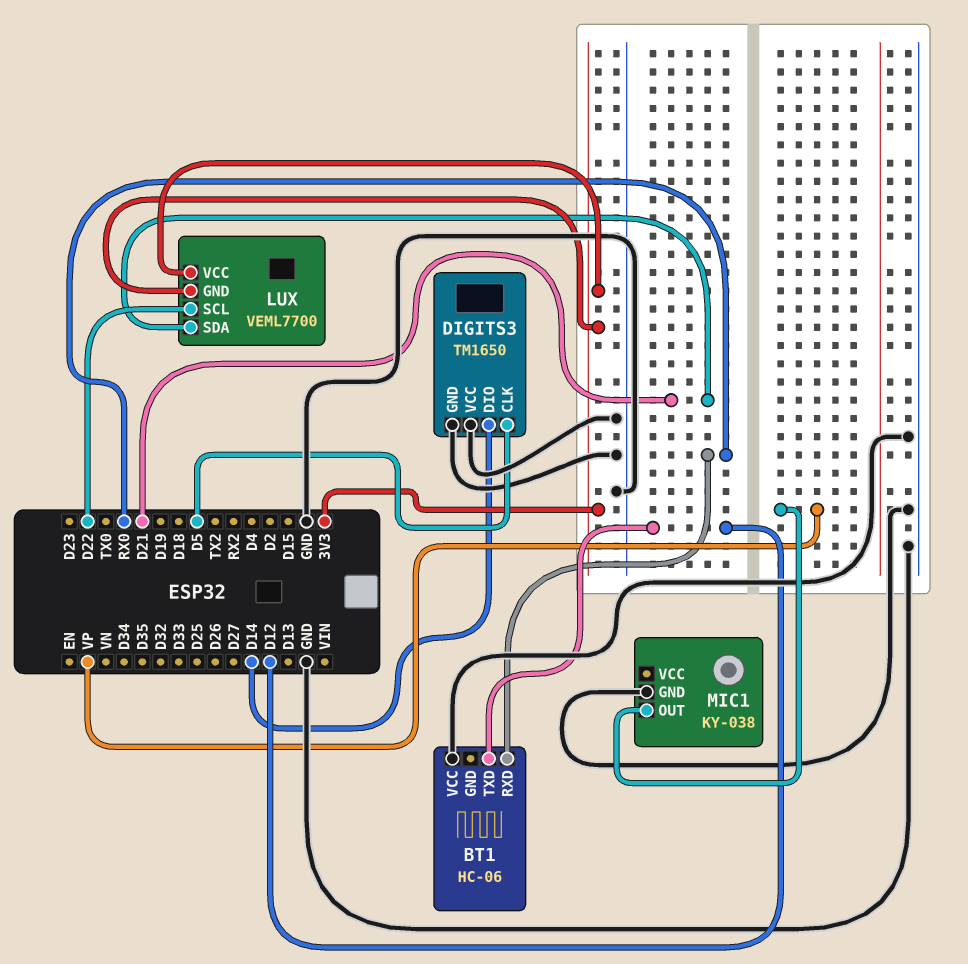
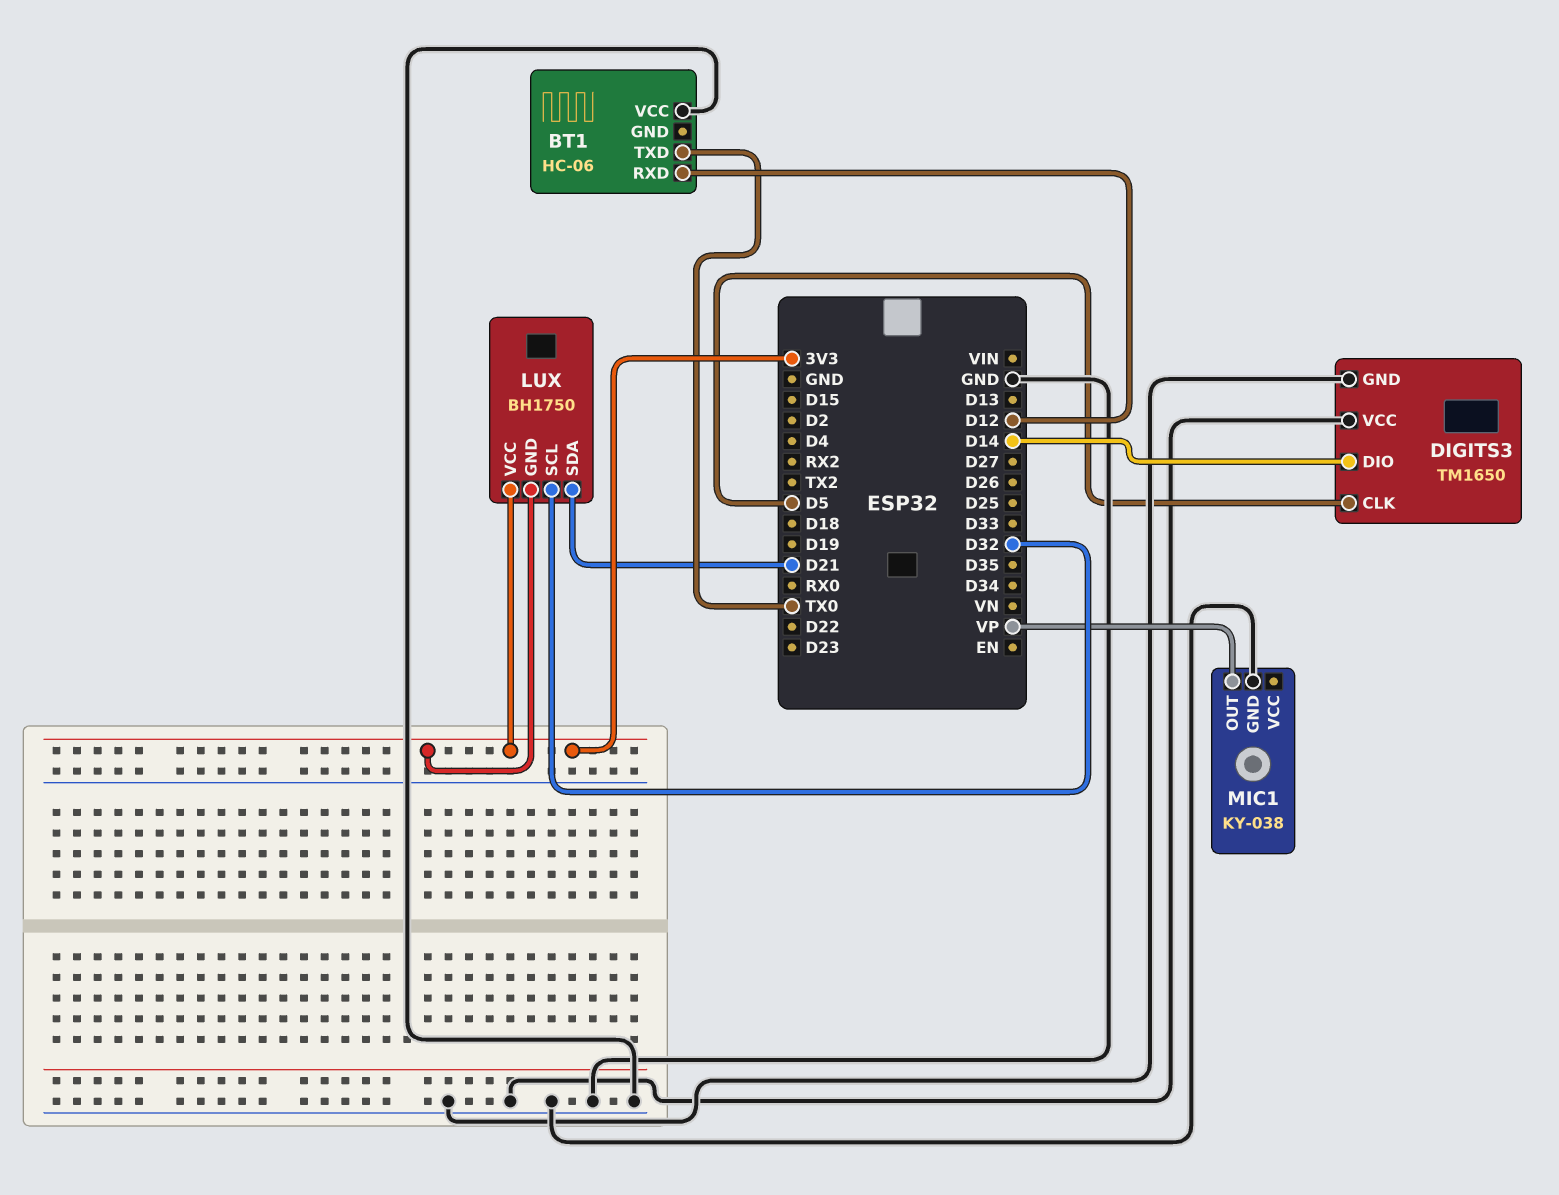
BT1 pin RXD: RX0 -> D12
BT1 pin TXD: D12 -> TX0
LUX: VEML7700 -> BH1750
LUX pin SCL: D22 -> D32

